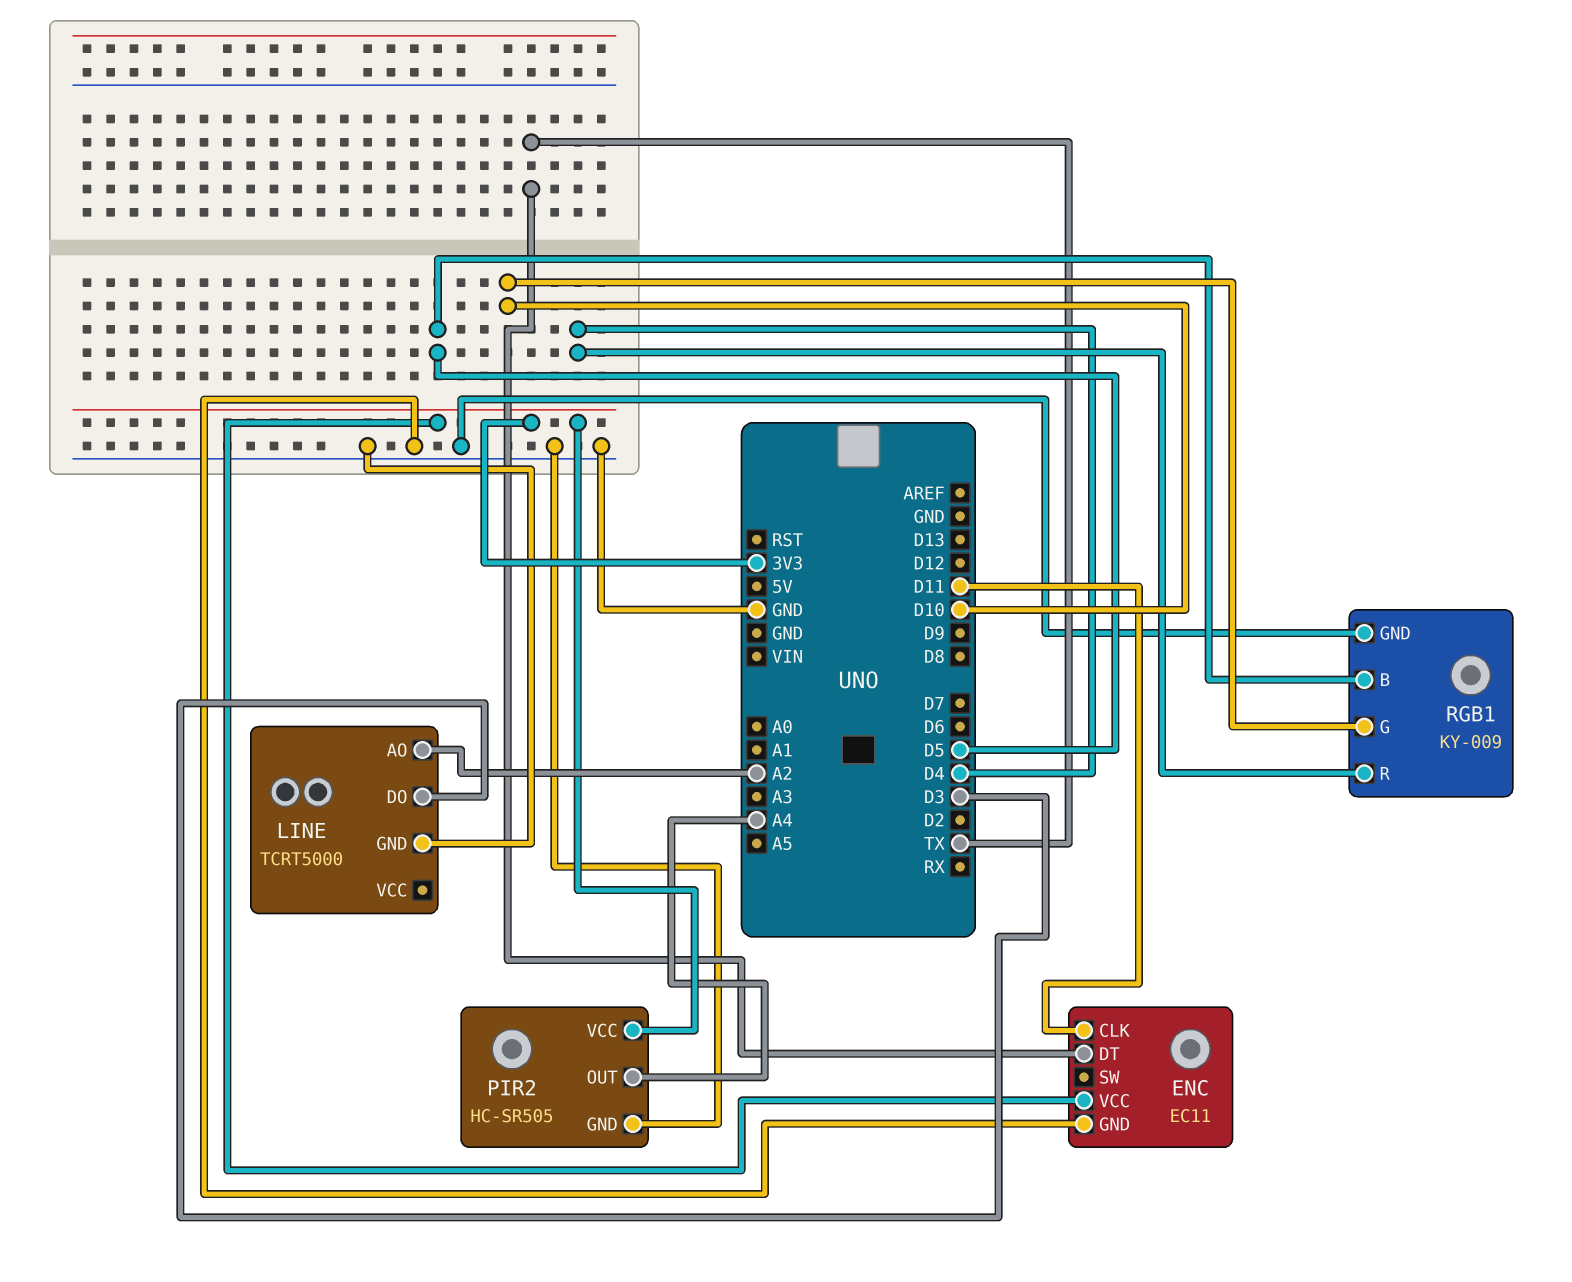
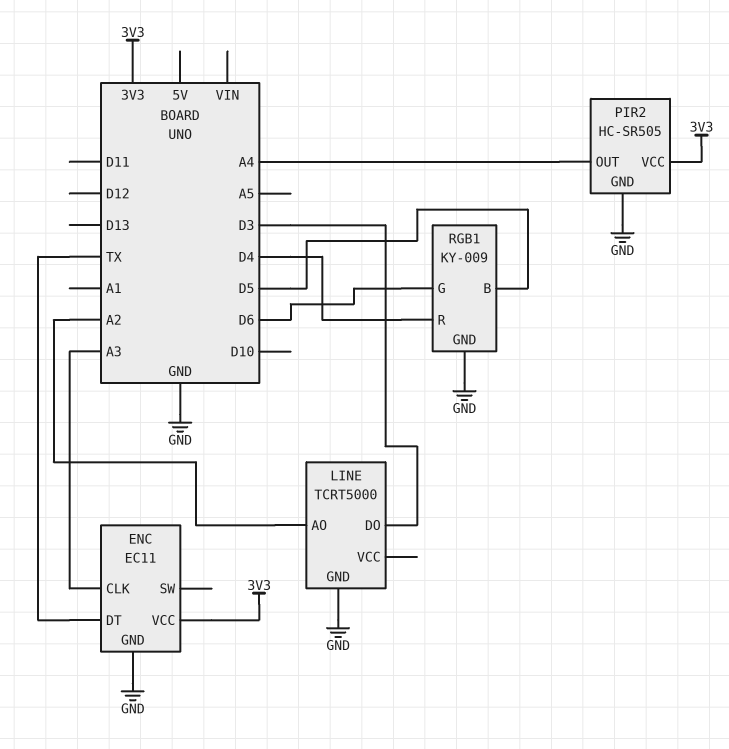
ENC pin CLK: D11 -> A3
RGB1 pin G: D10 -> D6

